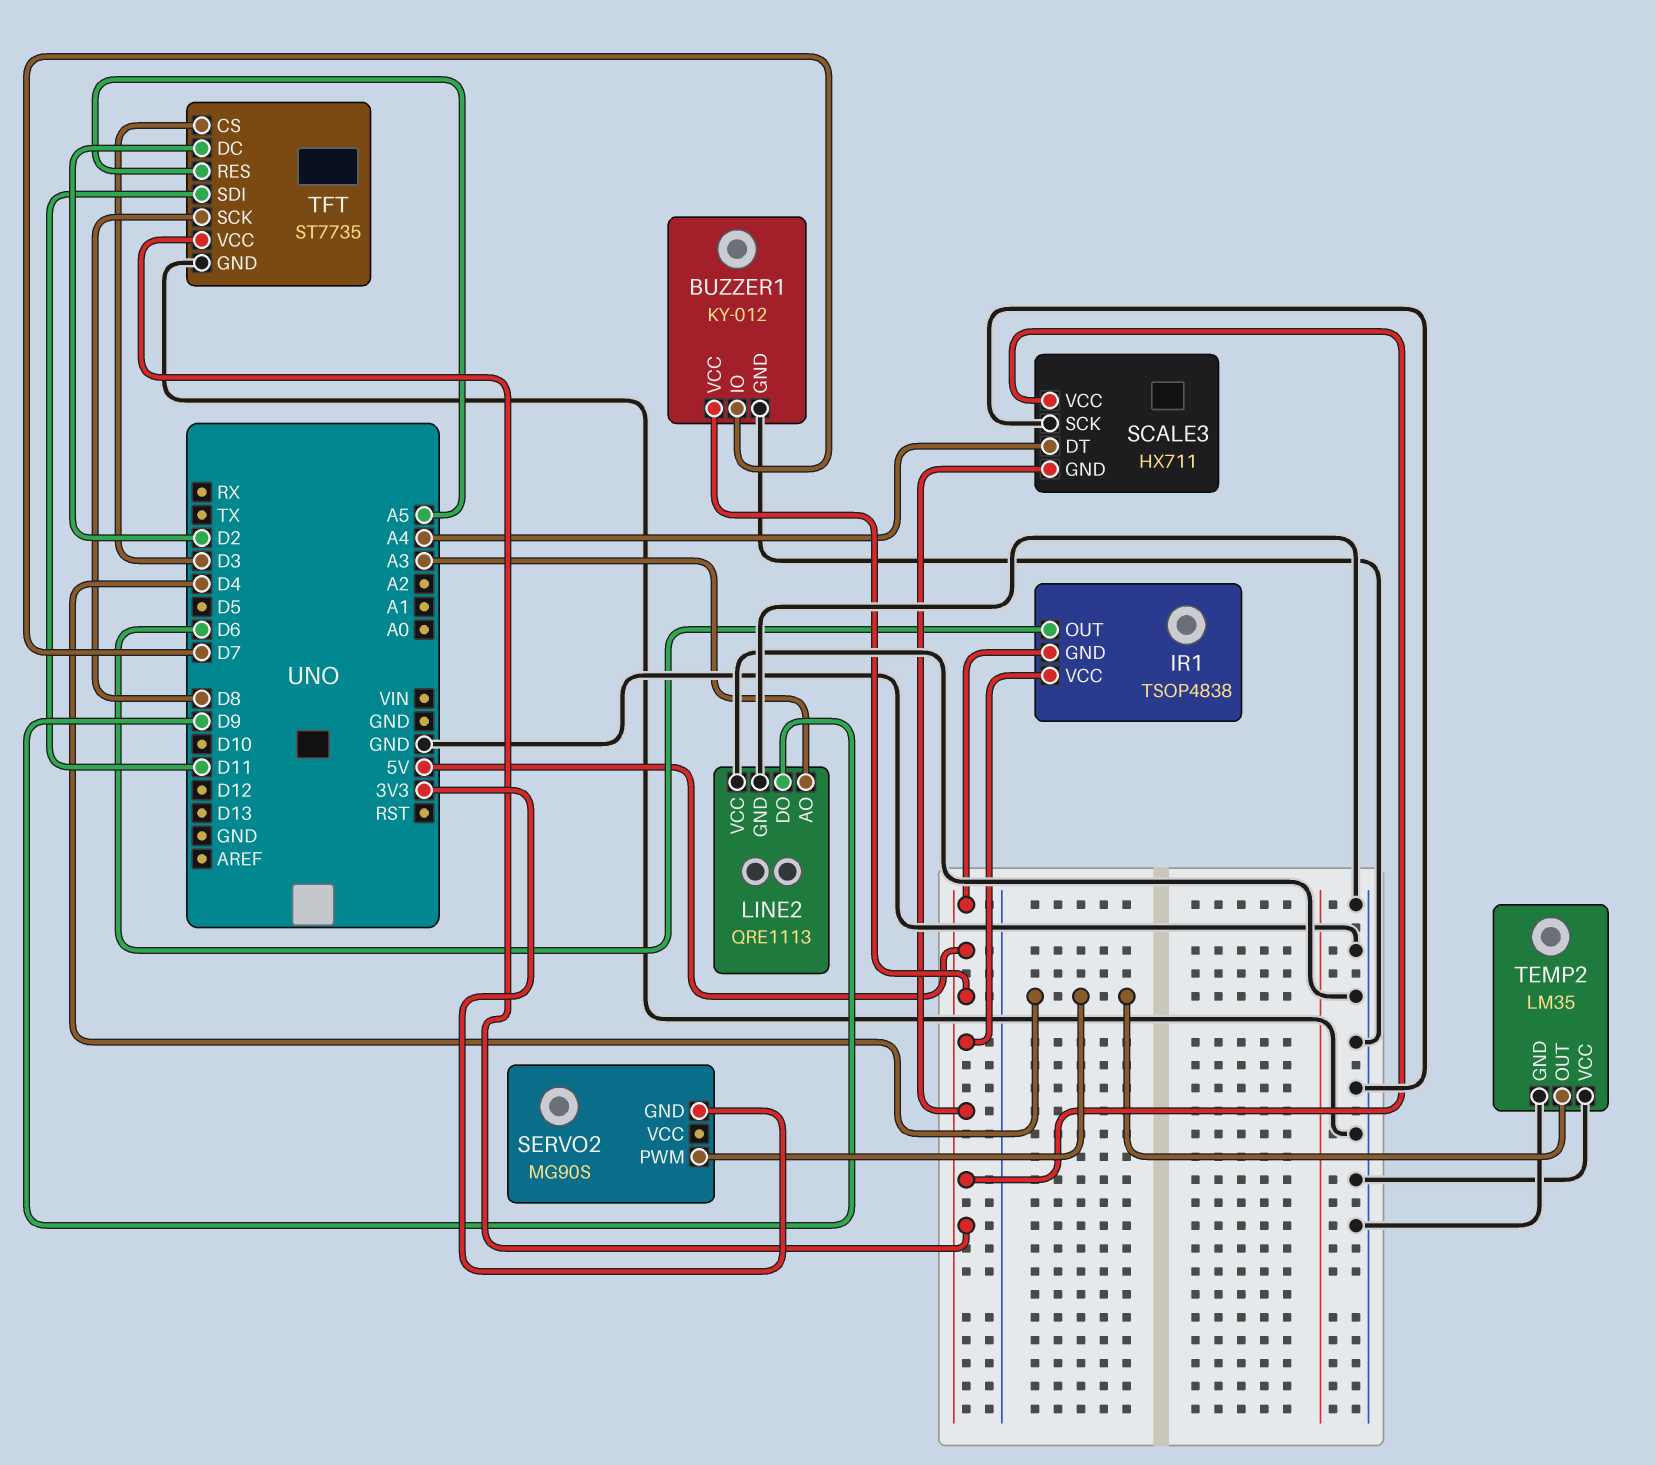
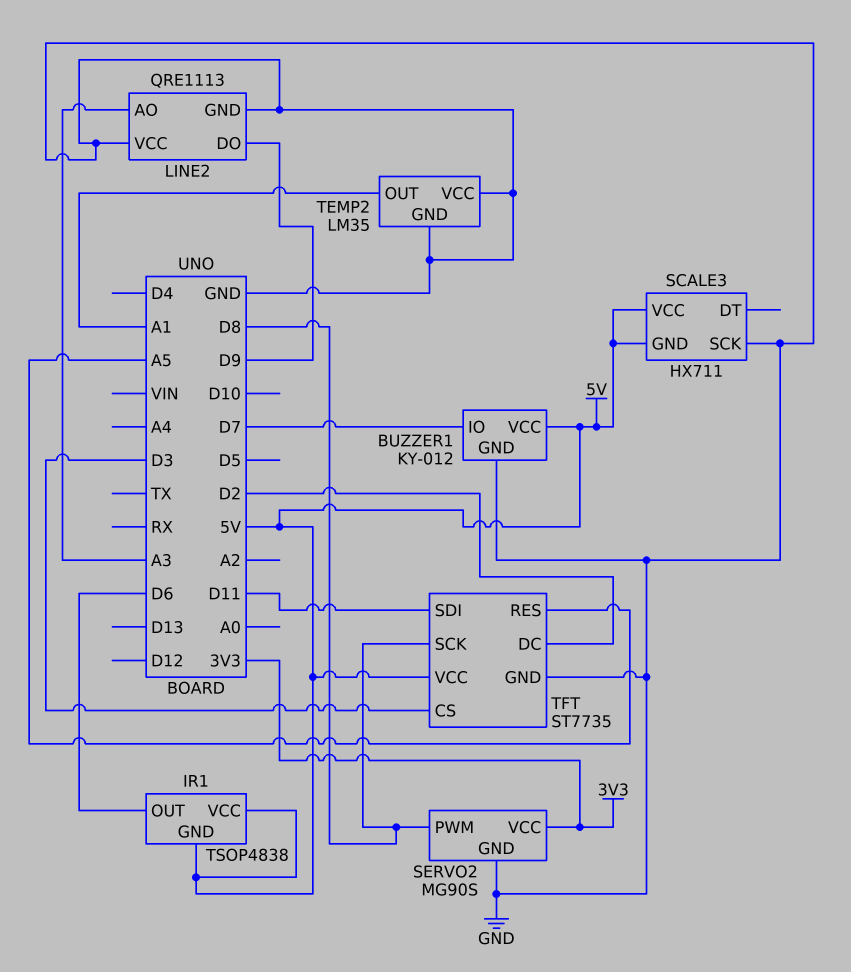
SCALE3 pin DT: A4 -> none
SERVO2 pin GND: 3V3 -> GND
SERVO2 pin PWM: D4 -> D8
SERVO2 pin VCC: none -> 3V3
TEMP2 pin OUT: D4 -> A1

